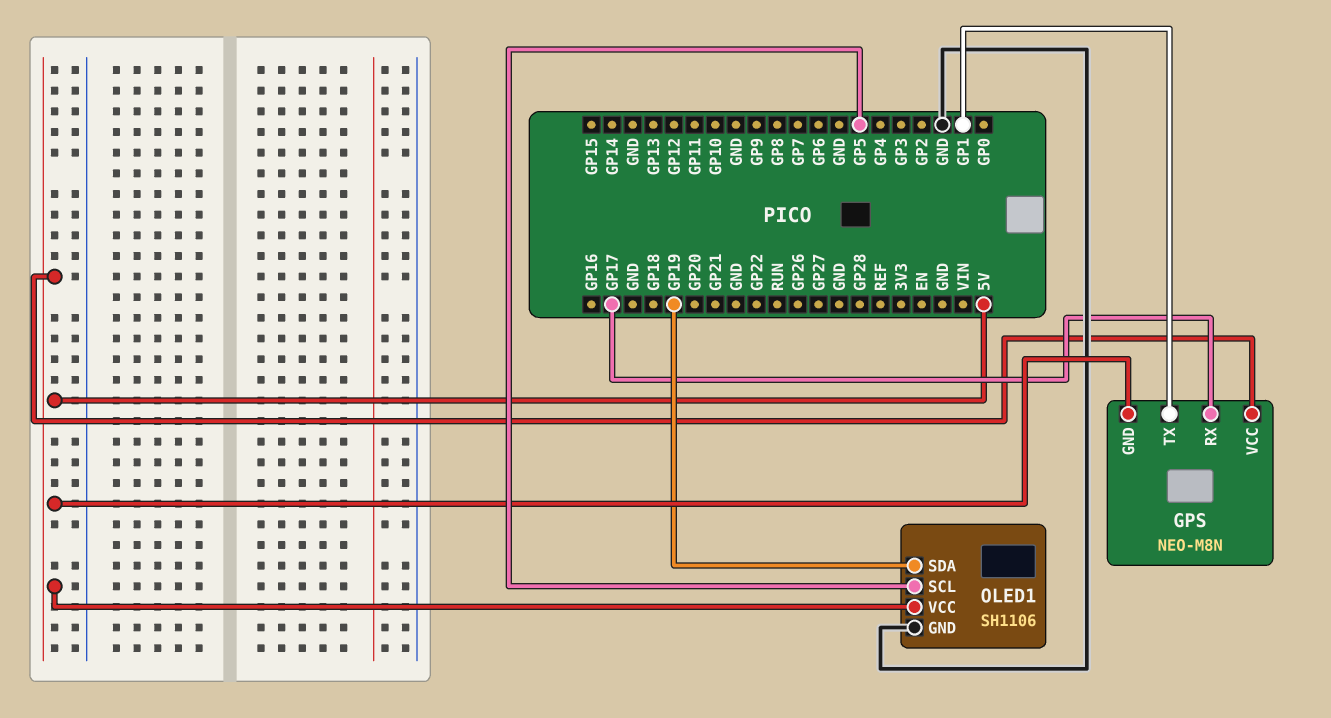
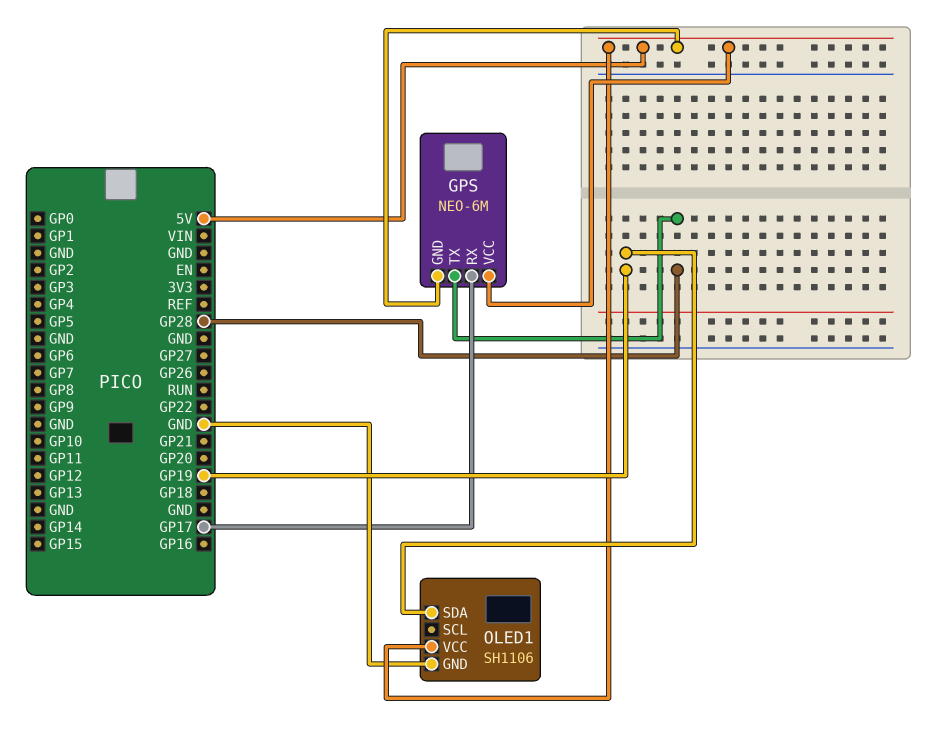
GPS: NEO-M8N -> NEO-6M
GPS pin TX: GP1 -> GP28
OLED1 pin SCL: GP5 -> none

